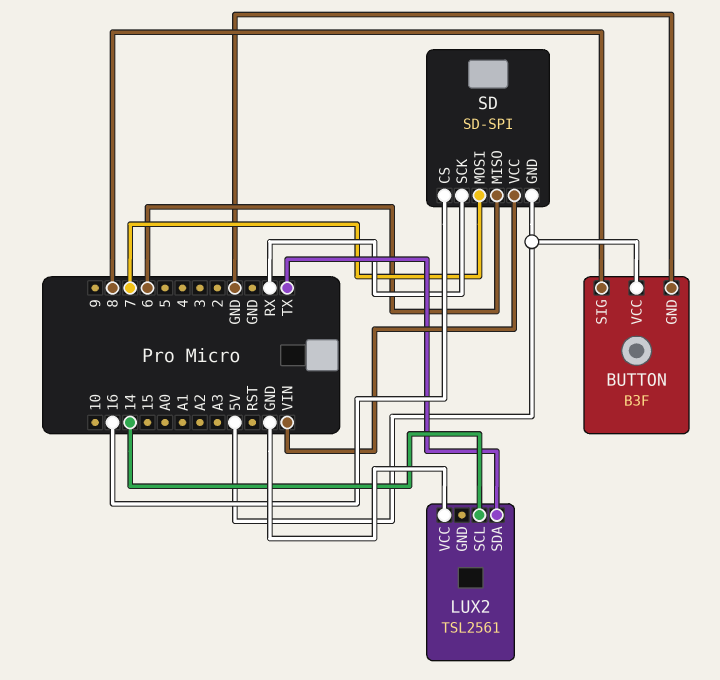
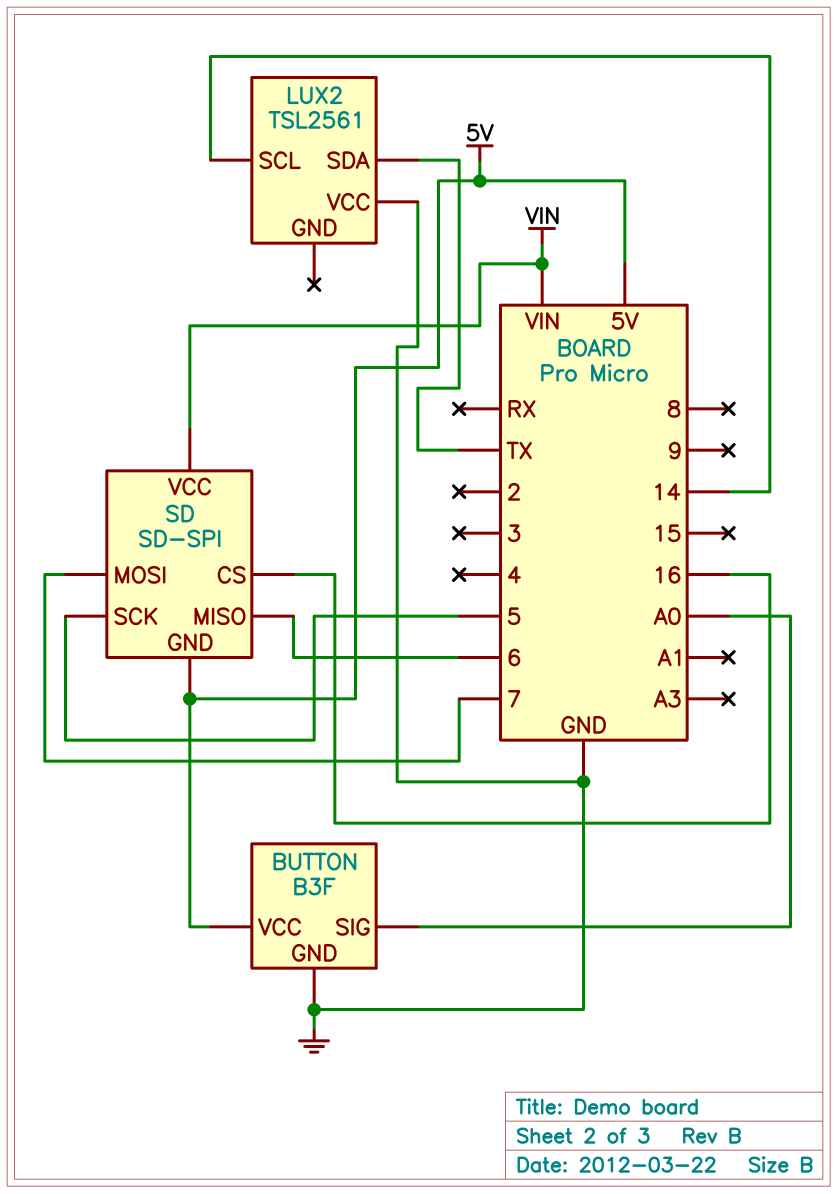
BUTTON pin SIG: 8 -> A0
SD pin SCK: RX -> 5

